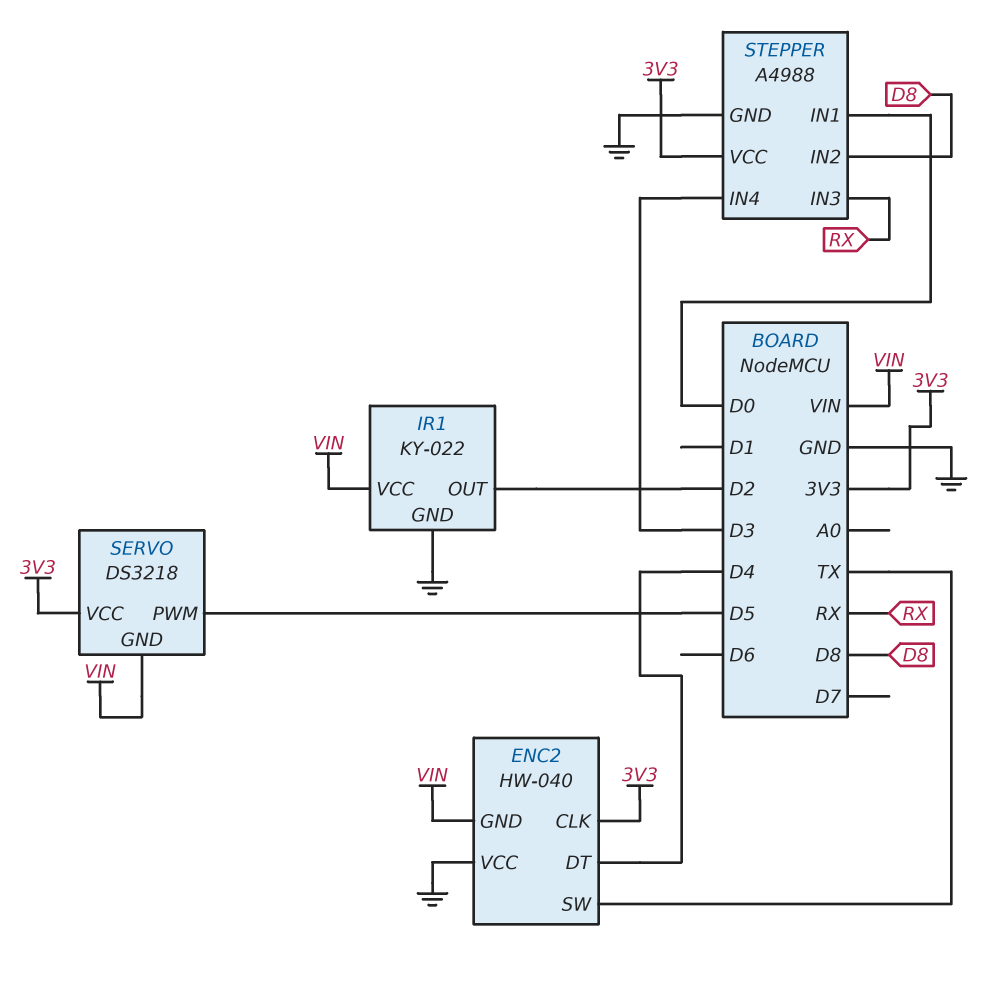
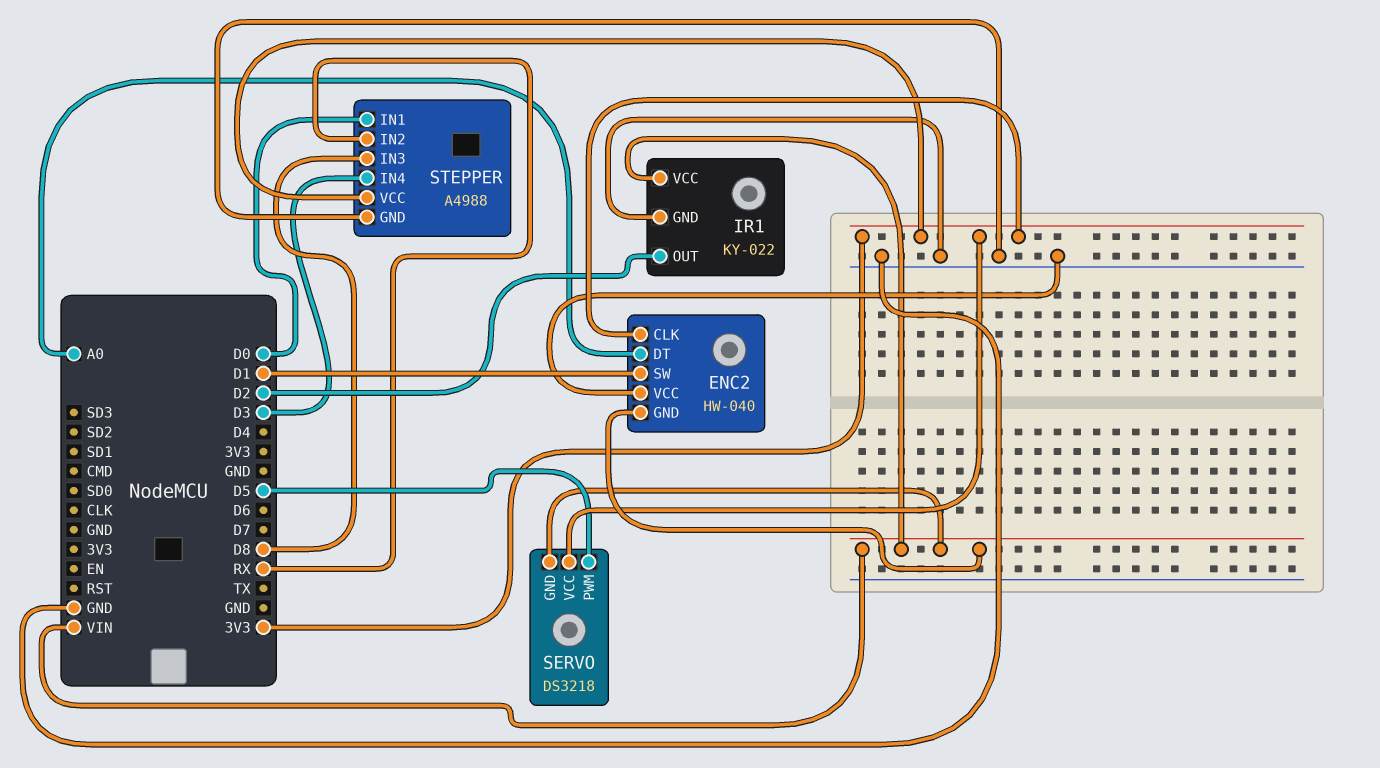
ENC2 pin DT: D4 -> A0
ENC2 pin SW: TX -> D1
STEPPER pin IN2: D8 -> RX
STEPPER pin IN3: RX -> D8

